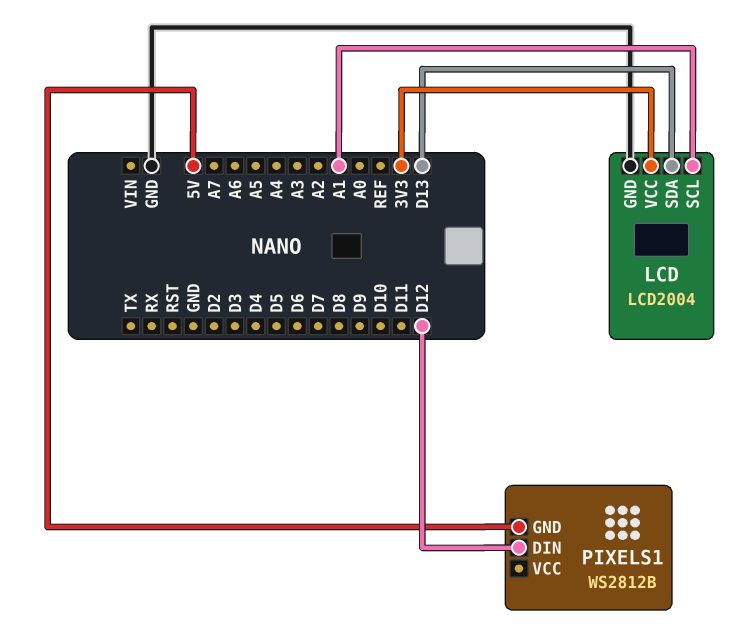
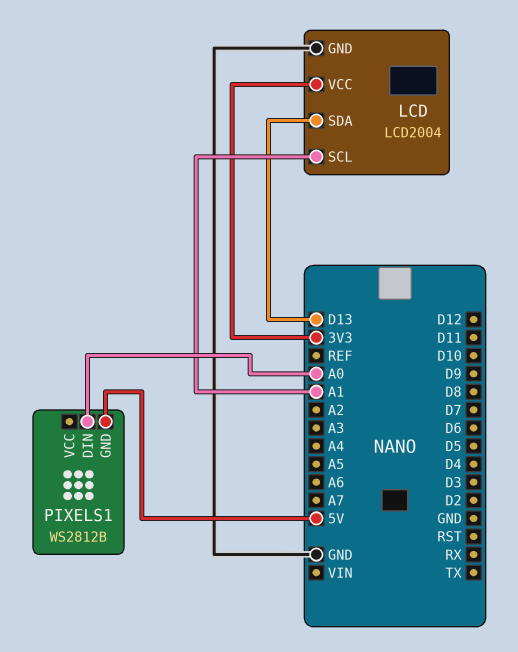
PIXELS1 pin DIN: D12 -> A0

